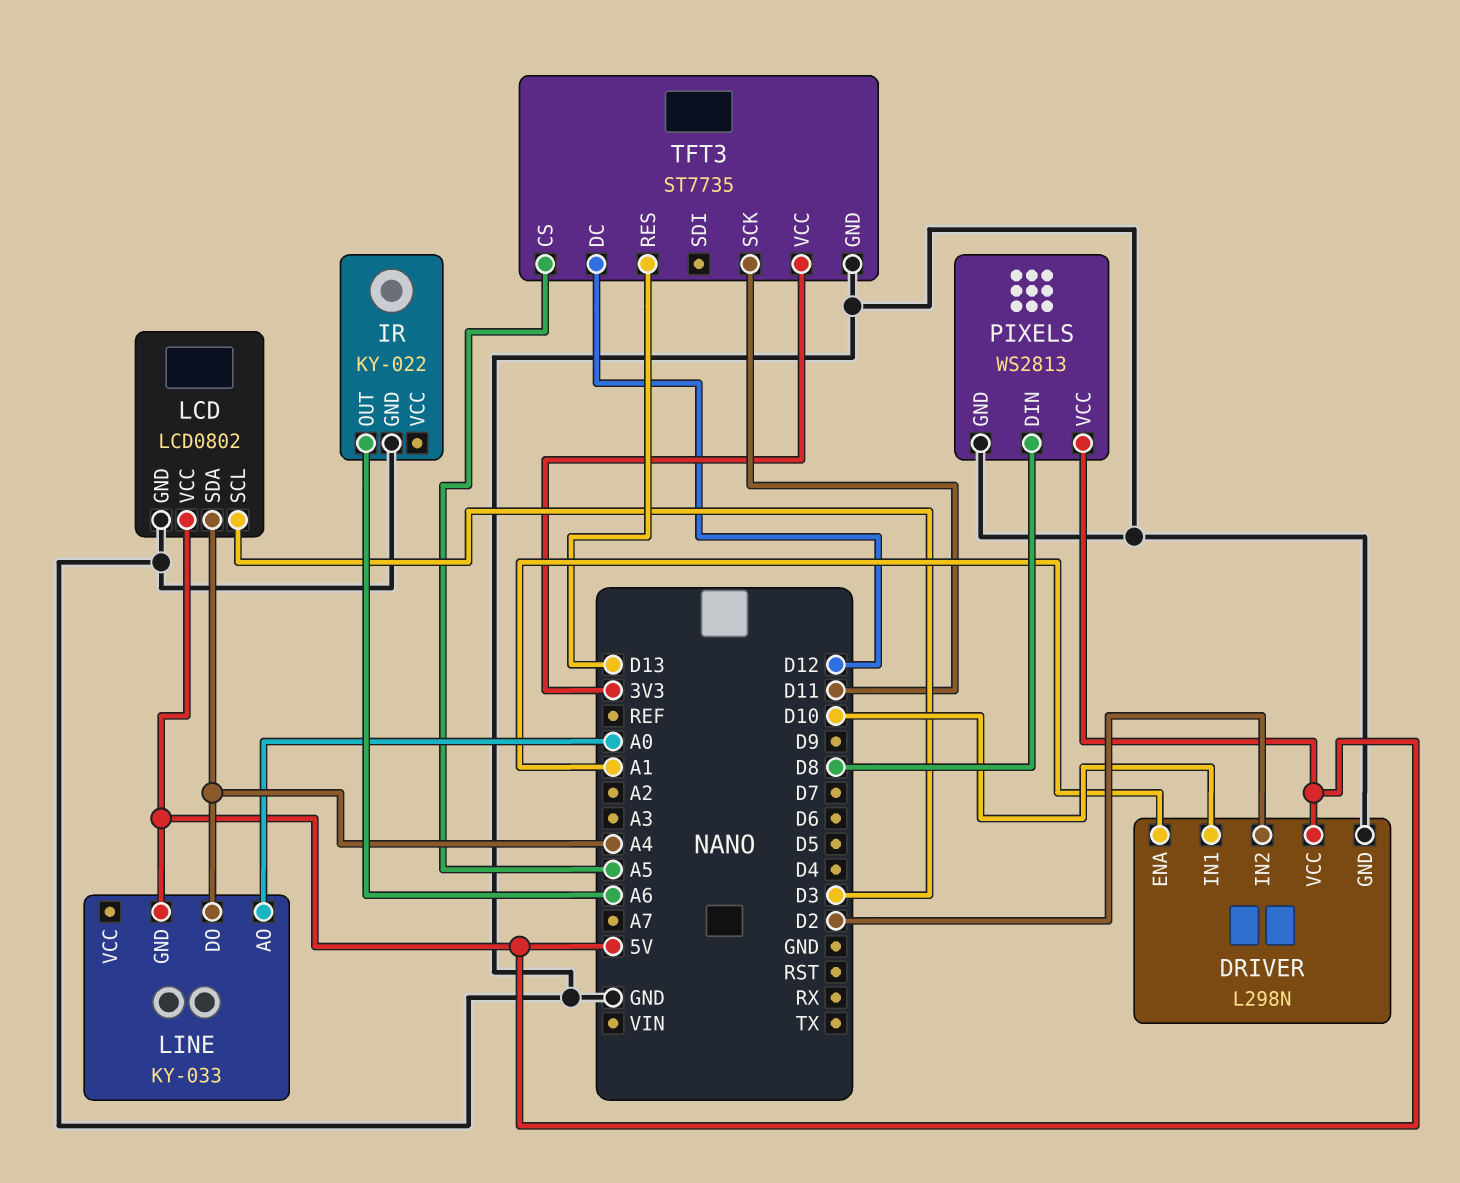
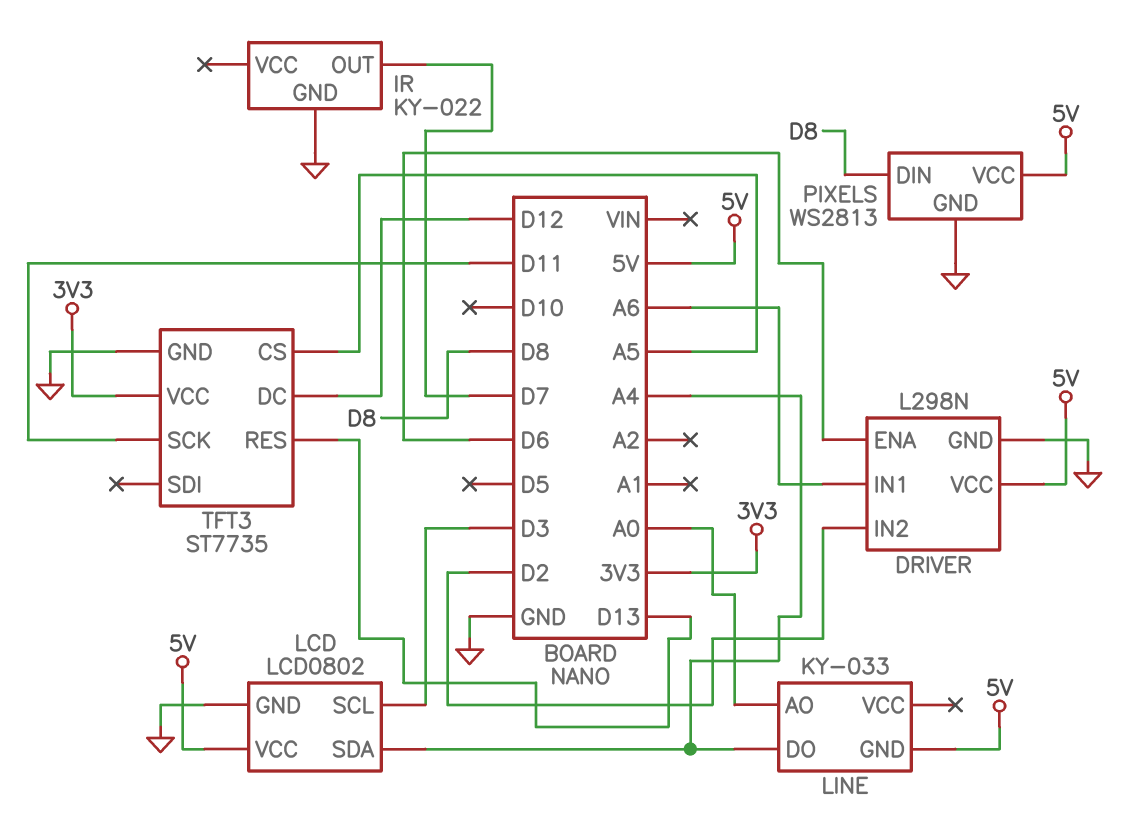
DRIVER pin ENA: A1 -> D6
DRIVER pin IN1: D10 -> A6
IR pin OUT: A6 -> D7

